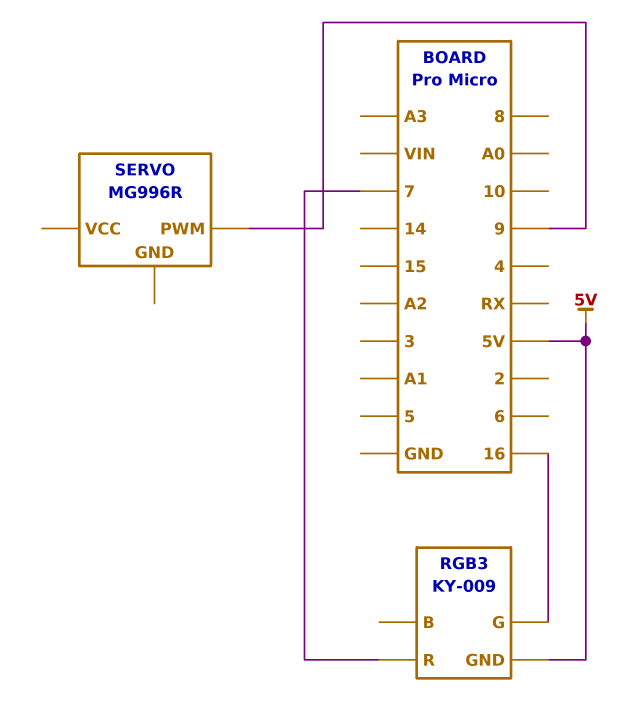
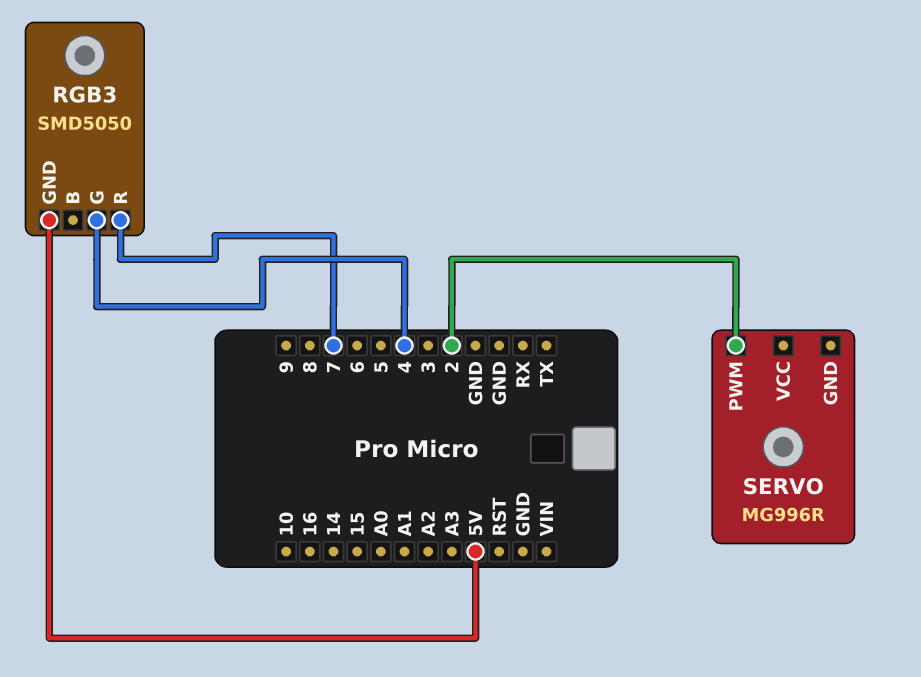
RGB3: KY-009 -> SMD5050
RGB3 pin G: 16 -> 4
SERVO pin PWM: 9 -> 2

